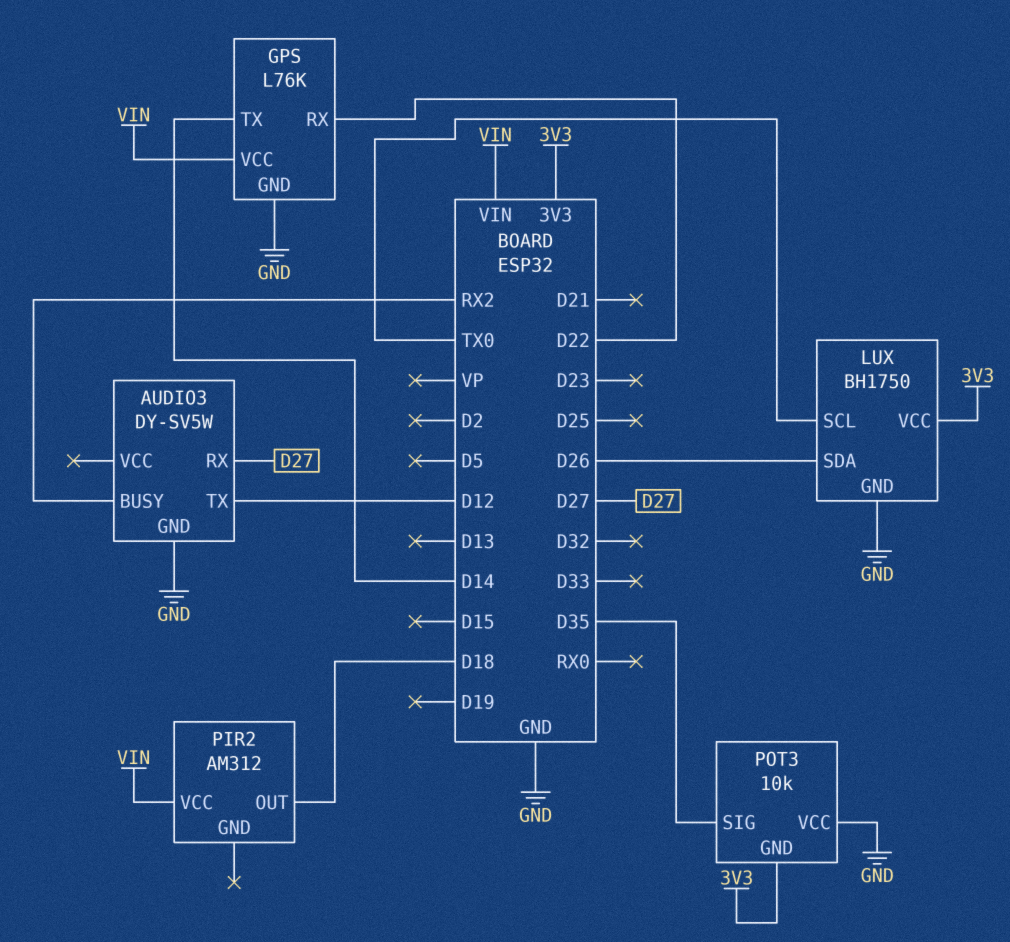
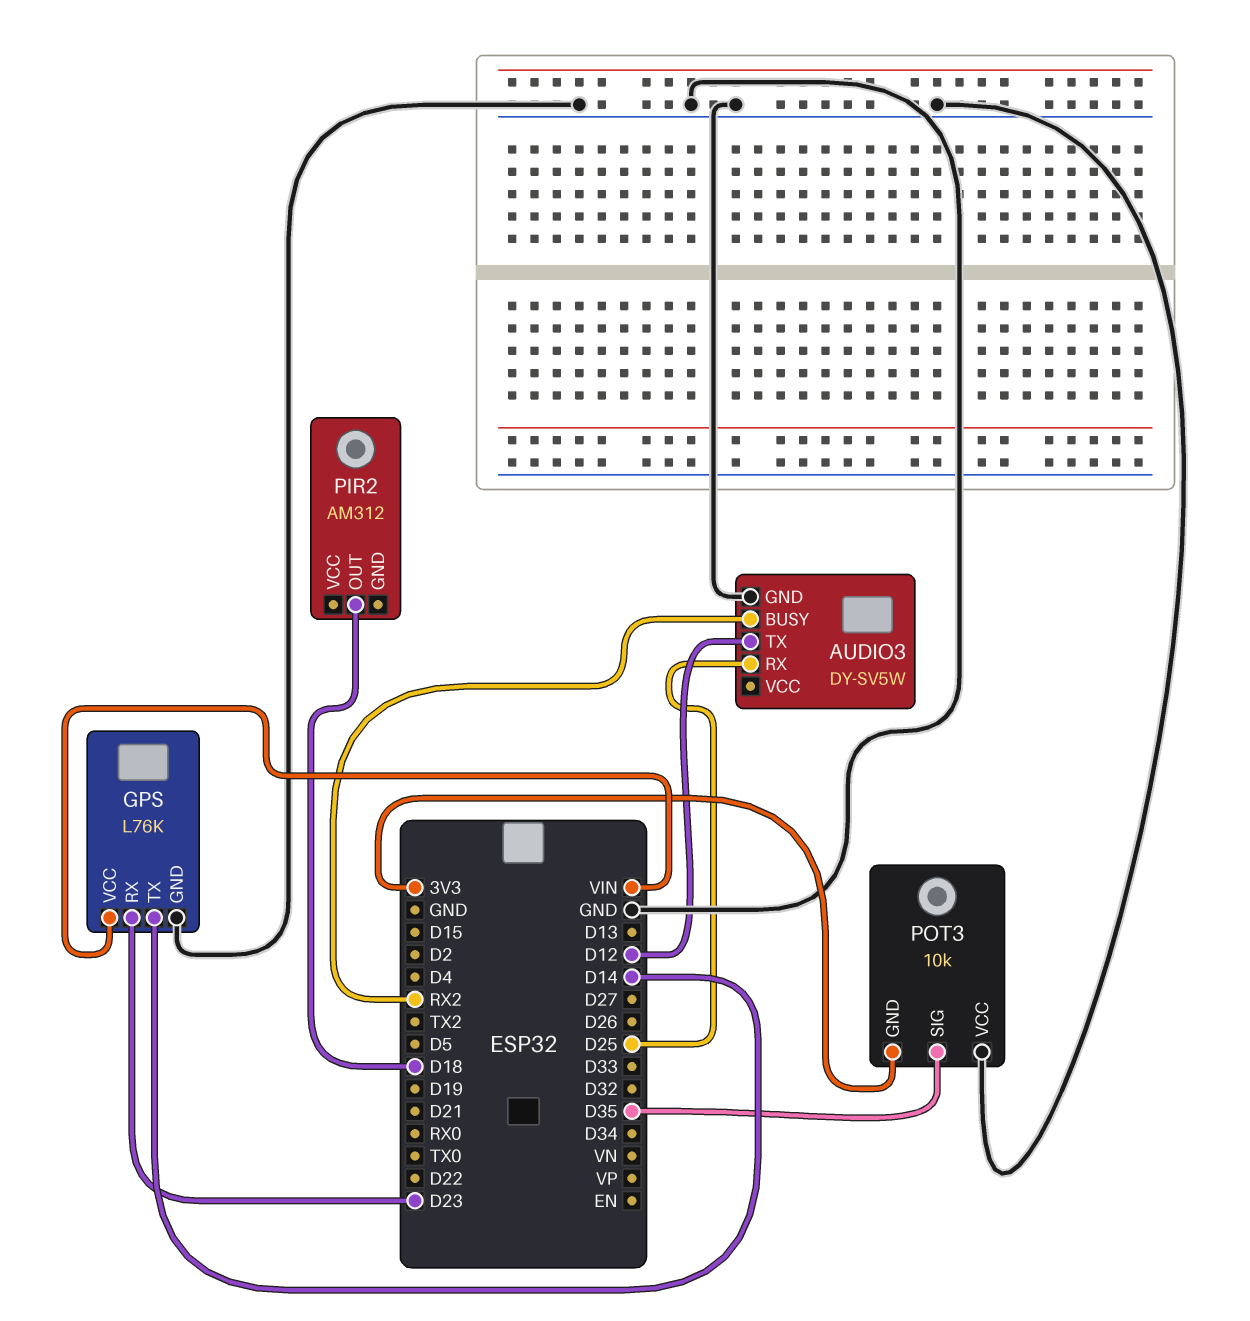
AUDIO3 pin RX: D27 -> D25
GPS pin RX: D22 -> D23
LUX: BH1750 -> none
LUX pin GND: GND -> none
LUX pin SCL: TX0 -> none
LUX pin SDA: D26 -> none
LUX pin VCC: 3V3 -> none
PIR2 pin VCC: VIN -> none

